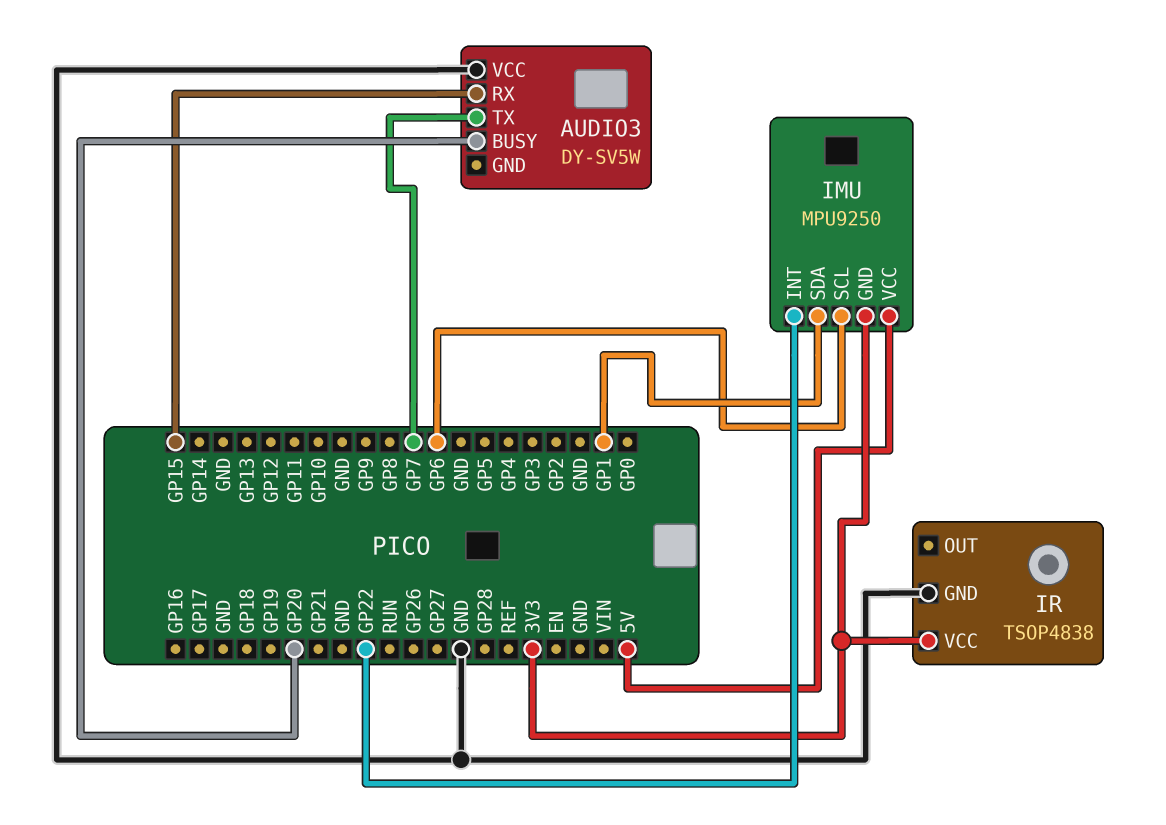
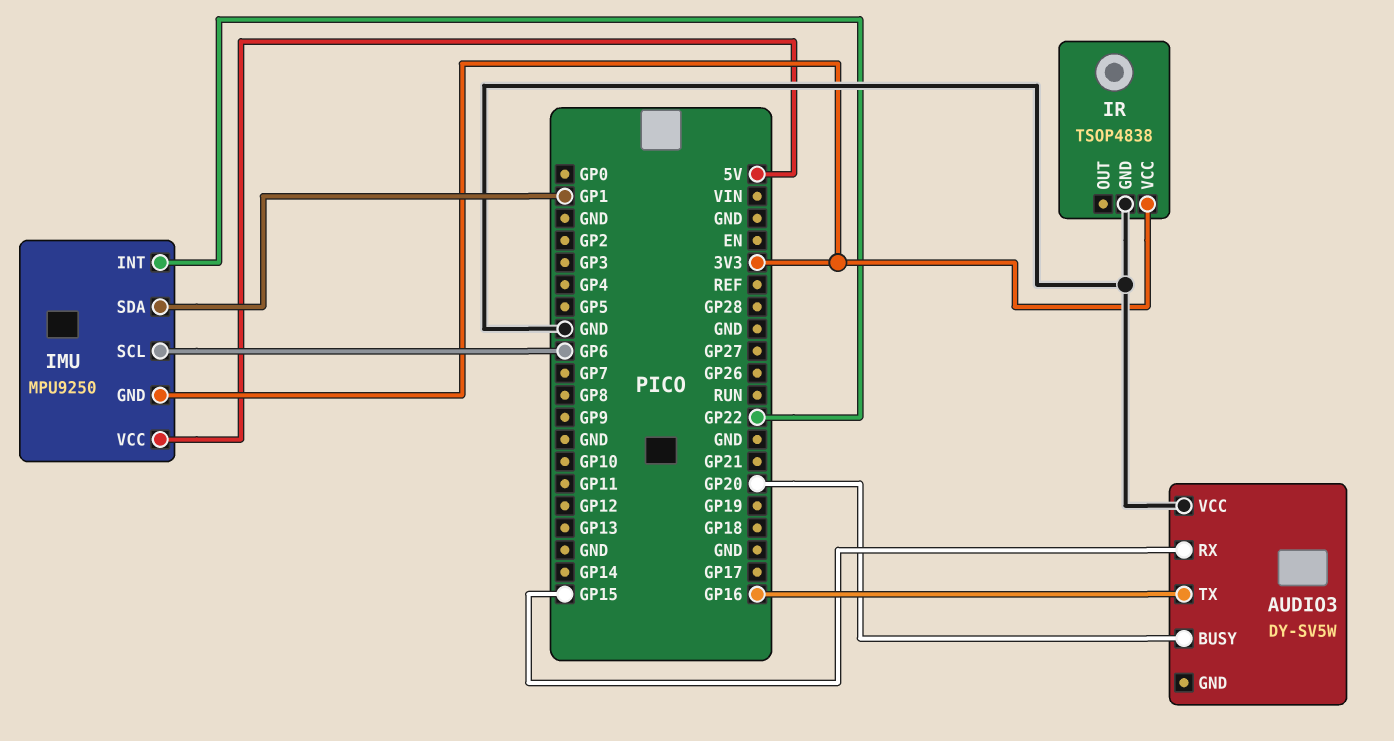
AUDIO3 pin TX: GP7 -> GP16

